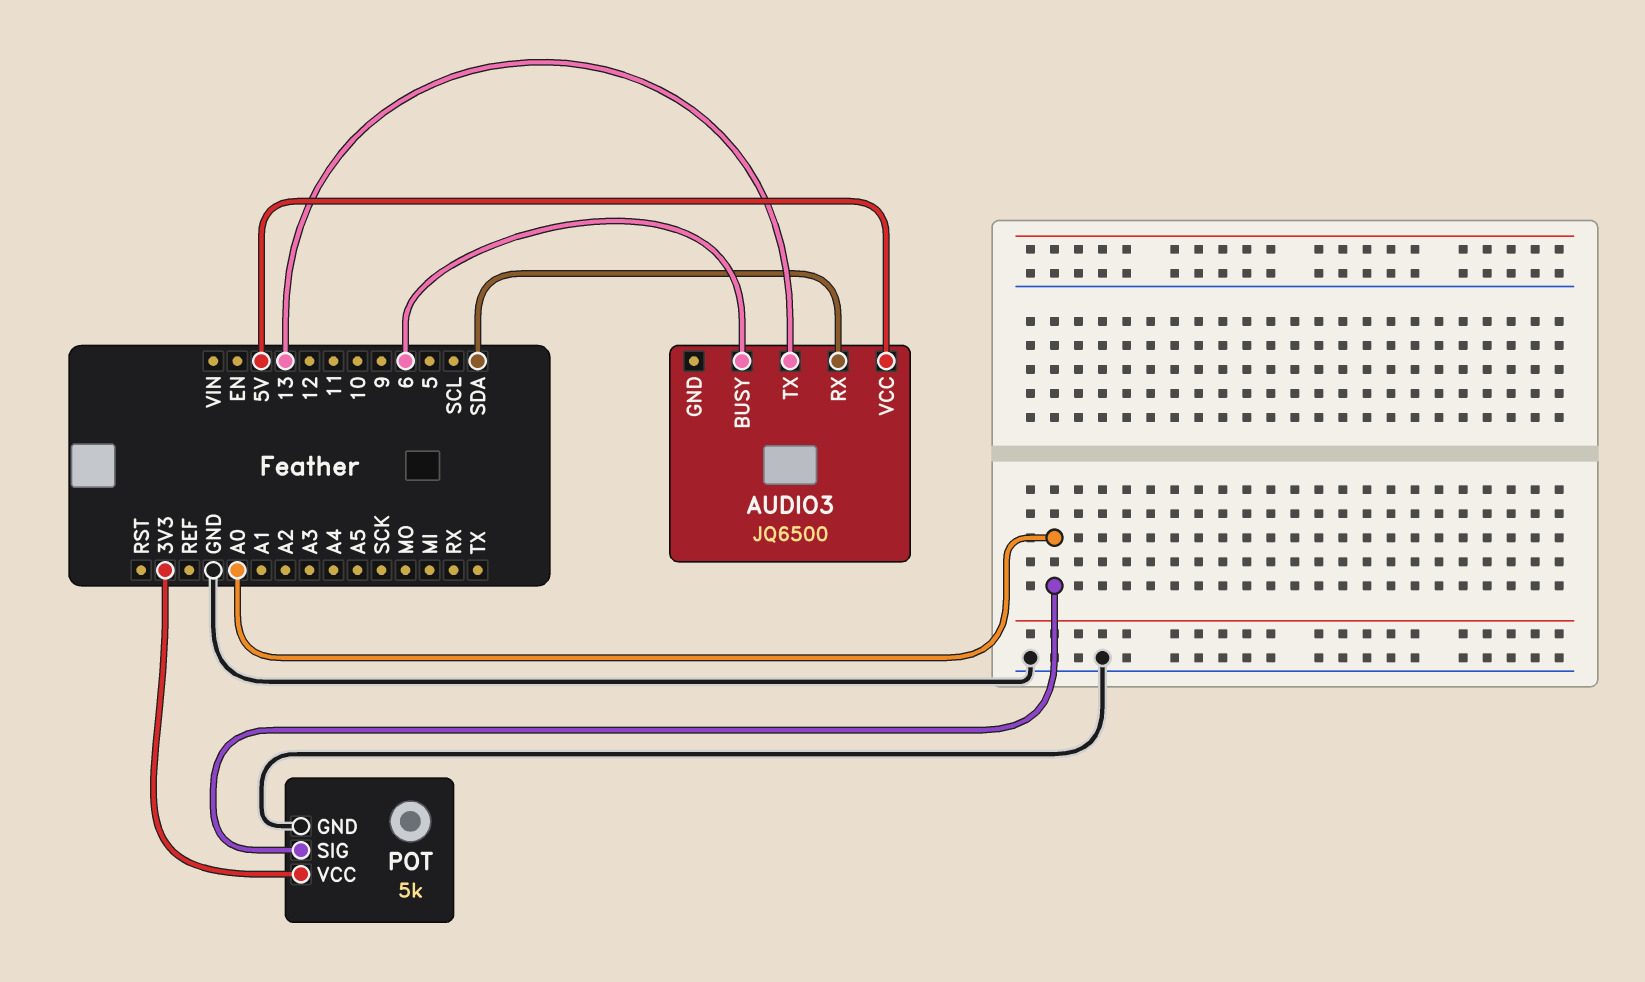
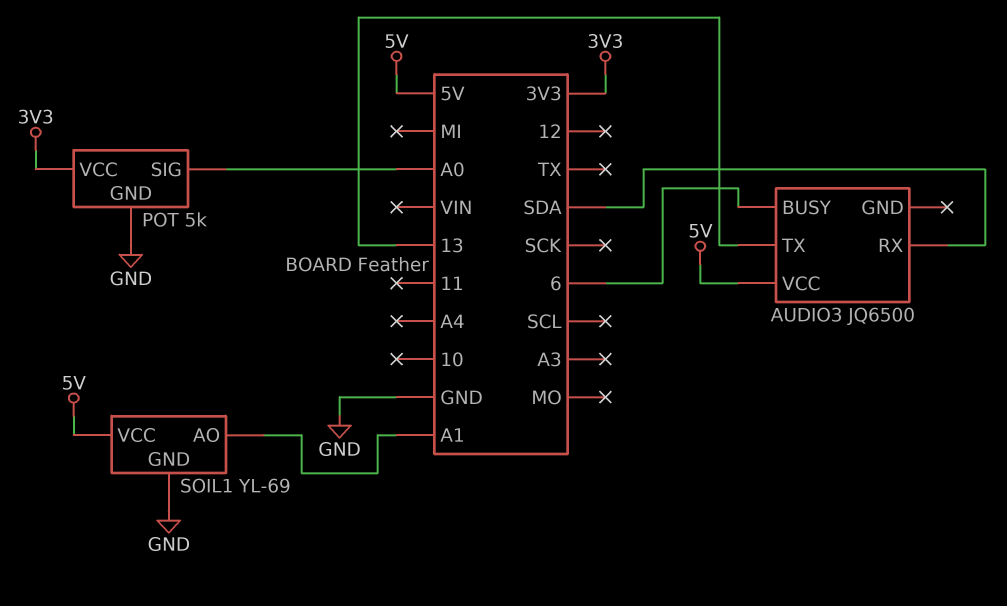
SOIL1: none -> YL-69
SOIL1 pin AO: none -> A1
SOIL1 pin GND: none -> GND
SOIL1 pin VCC: none -> 5V

